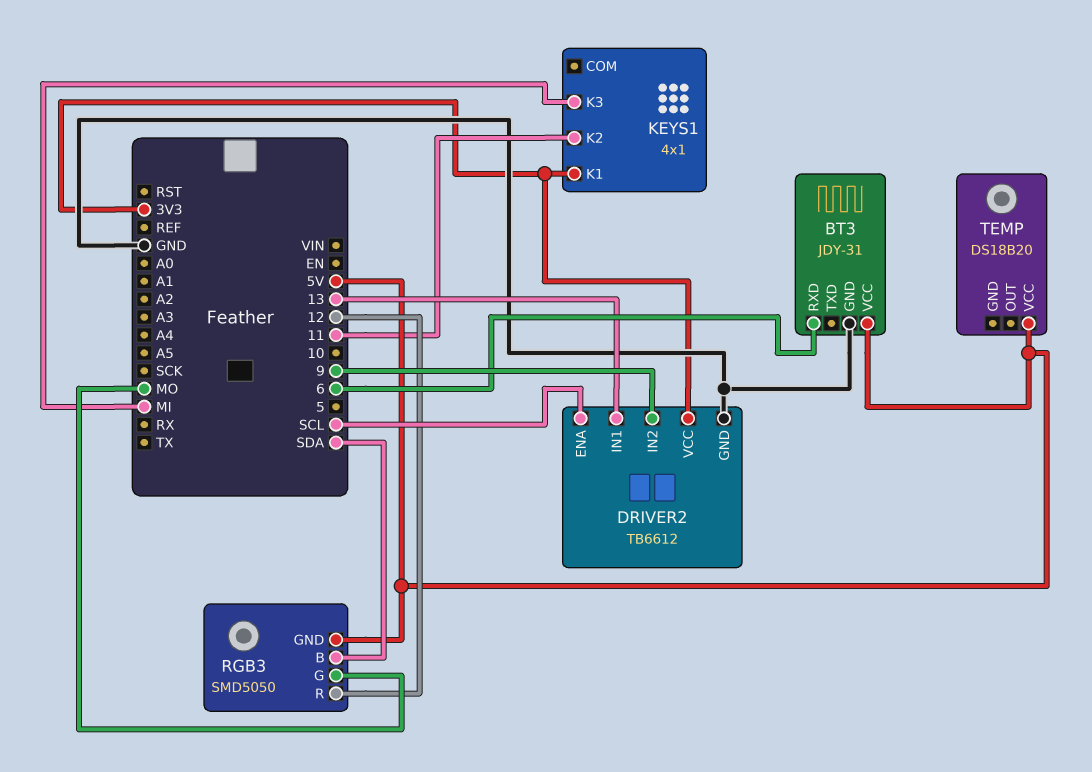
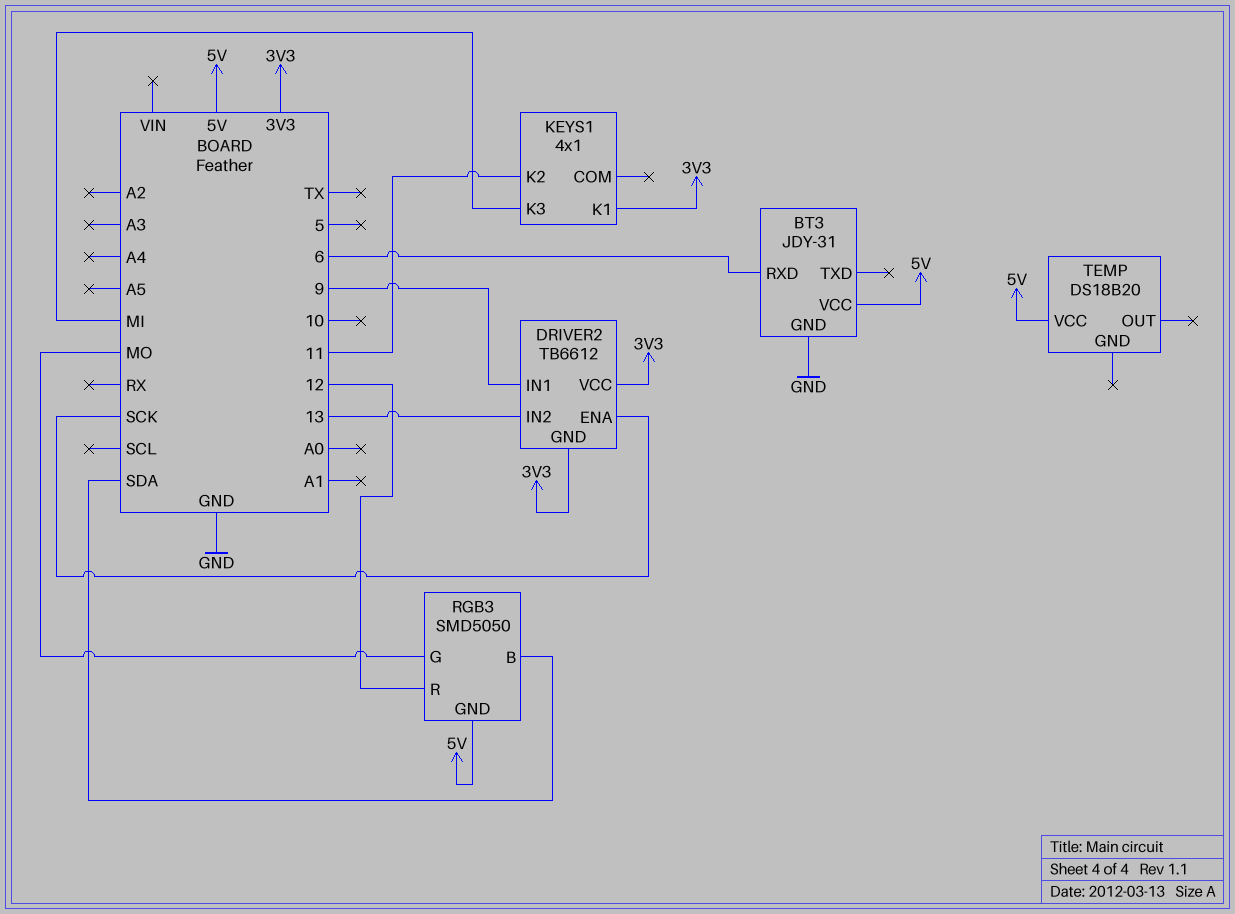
DRIVER2 pin ENA: SCL -> SCK
DRIVER2 pin GND: GND -> 3V3
DRIVER2 pin IN1: 13 -> 9
DRIVER2 pin IN2: 9 -> 13

